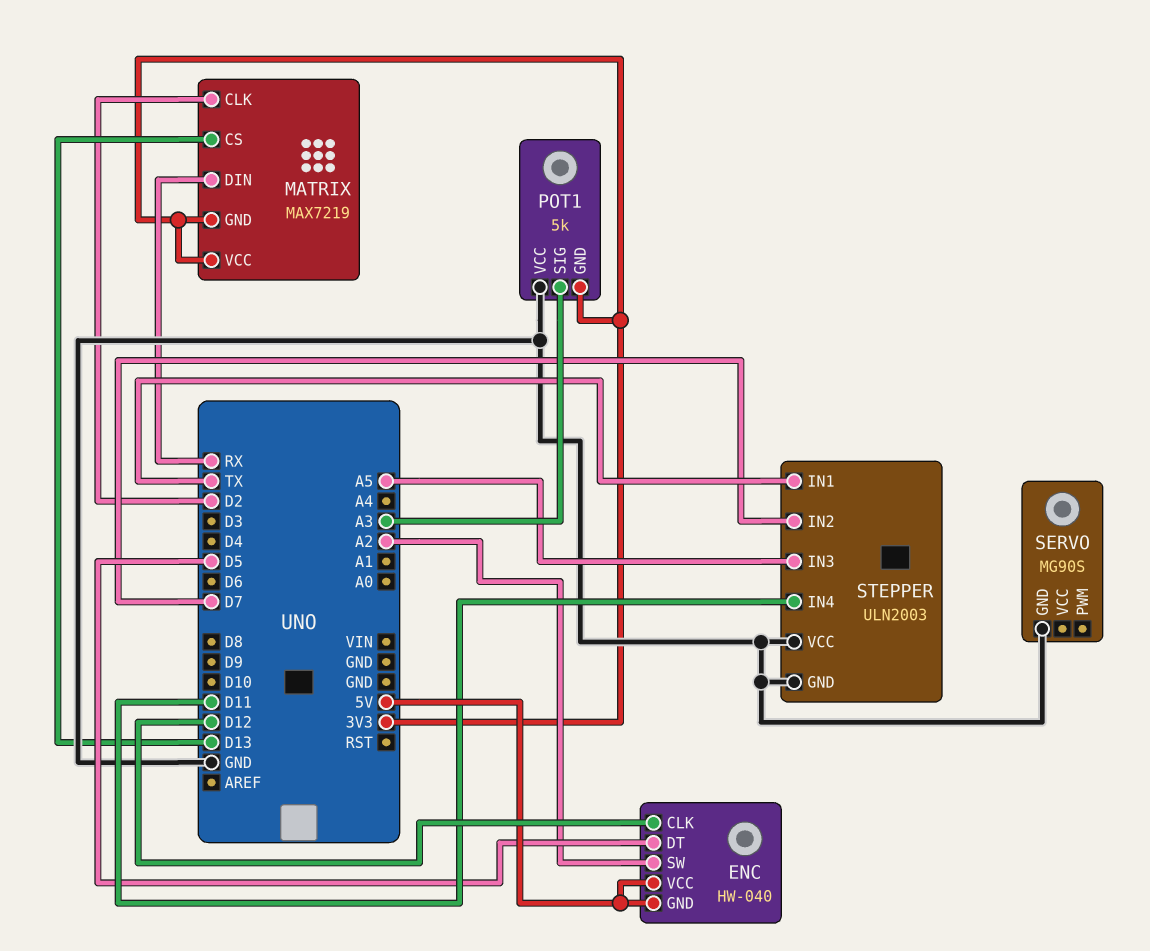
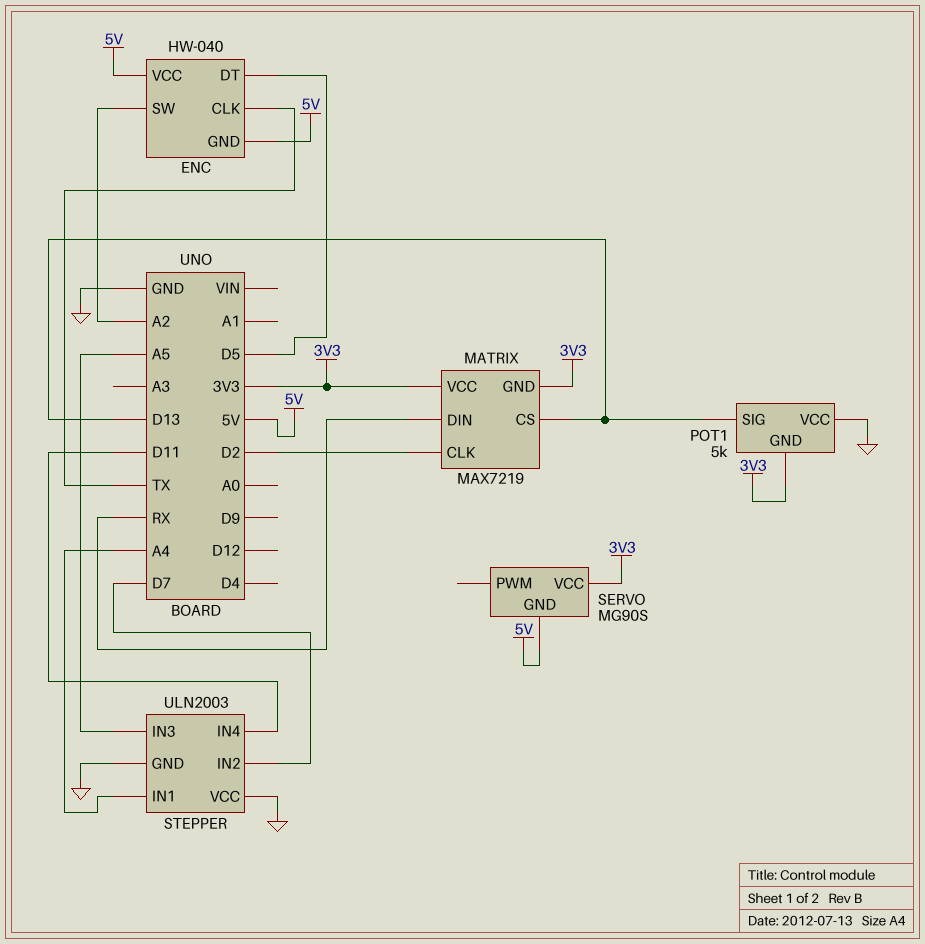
ENC pin CLK: D12 -> TX
POT1 pin SIG: A3 -> D13
SERVO pin GND: GND -> 5V
SERVO pin VCC: none -> 3V3
STEPPER pin IN1: TX -> A4

